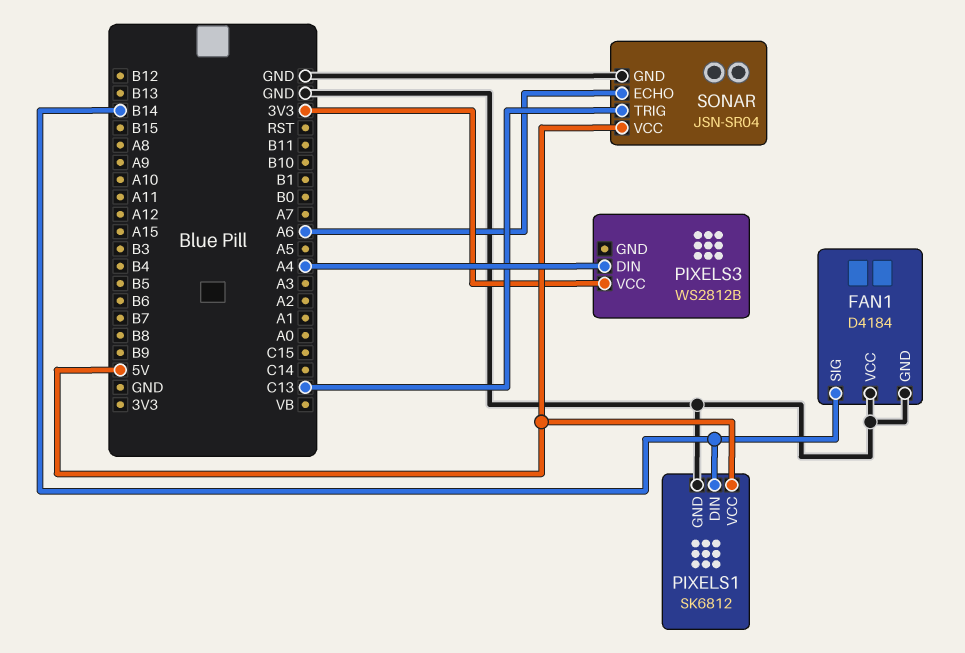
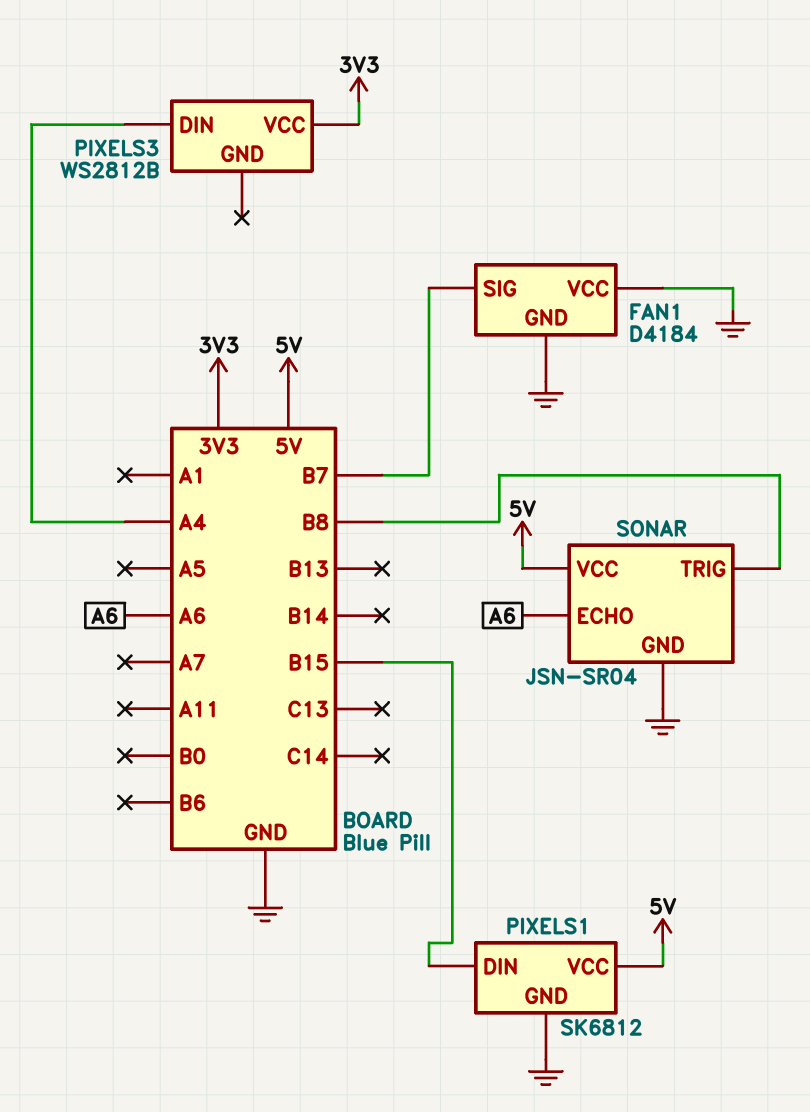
FAN1 pin SIG: B14 -> B7
PIXELS1 pin DIN: B14 -> B15
SONAR pin TRIG: C13 -> B8

